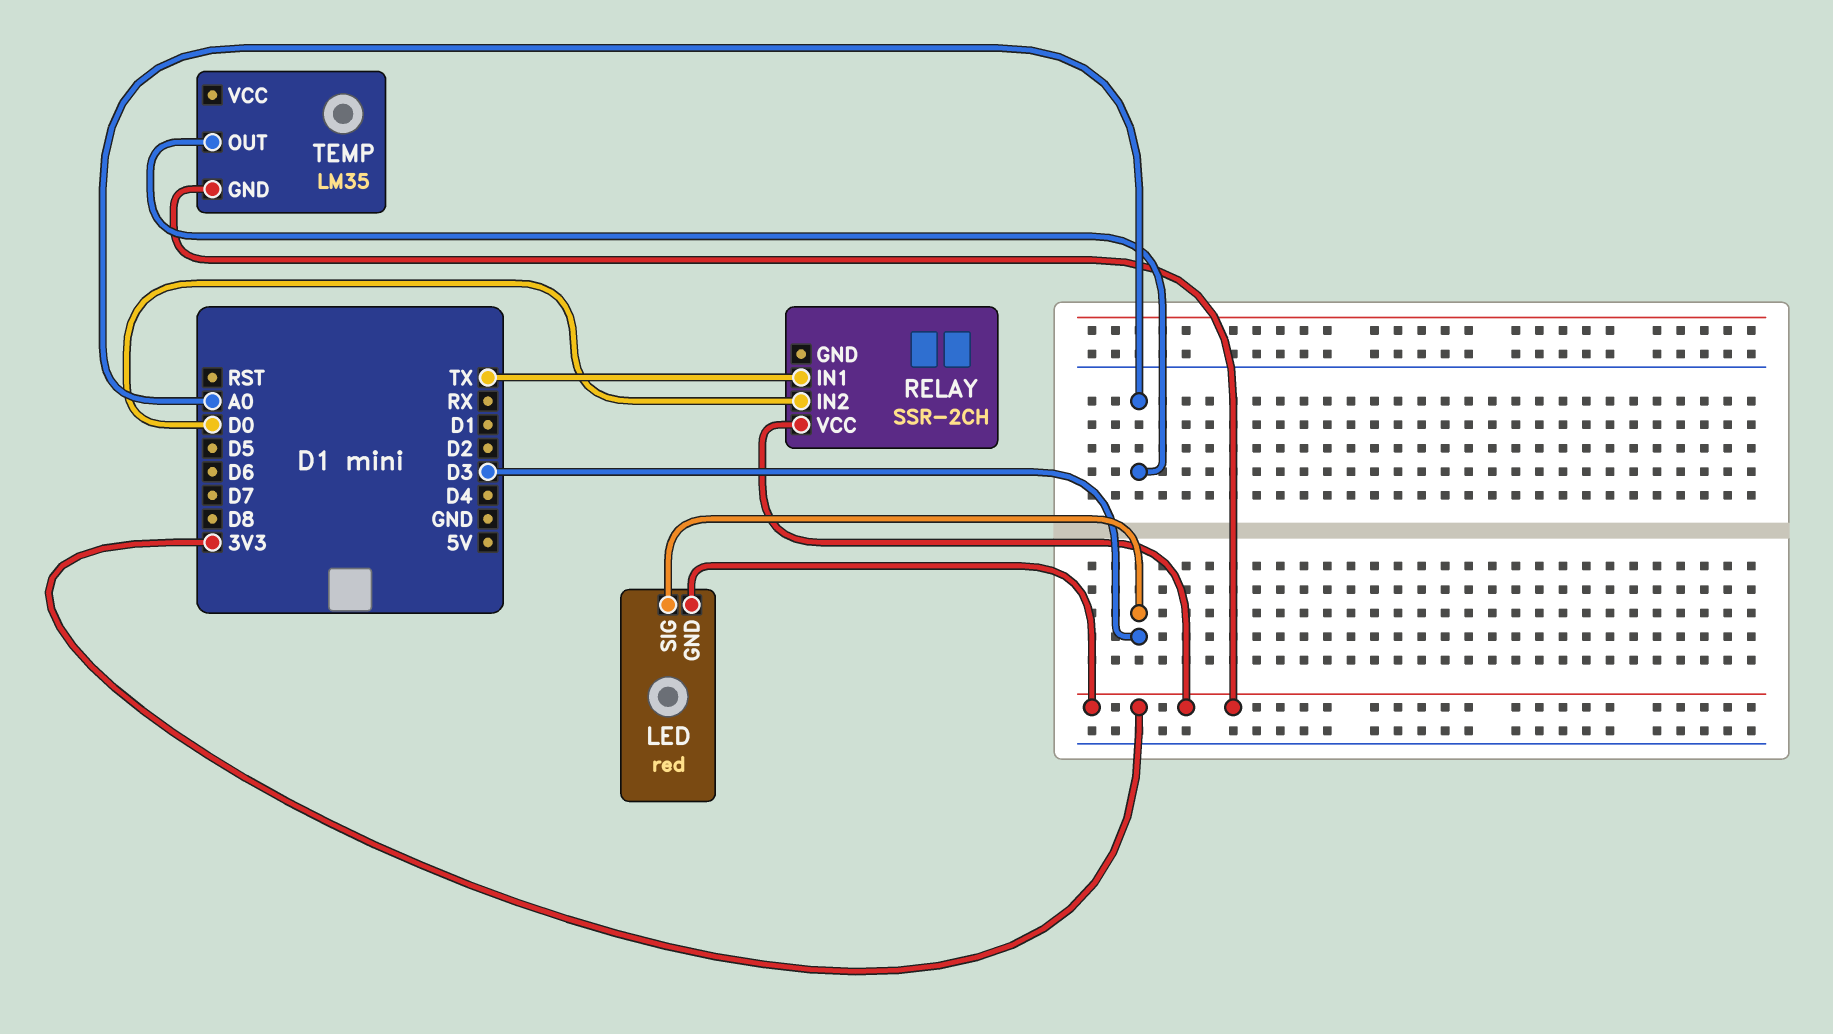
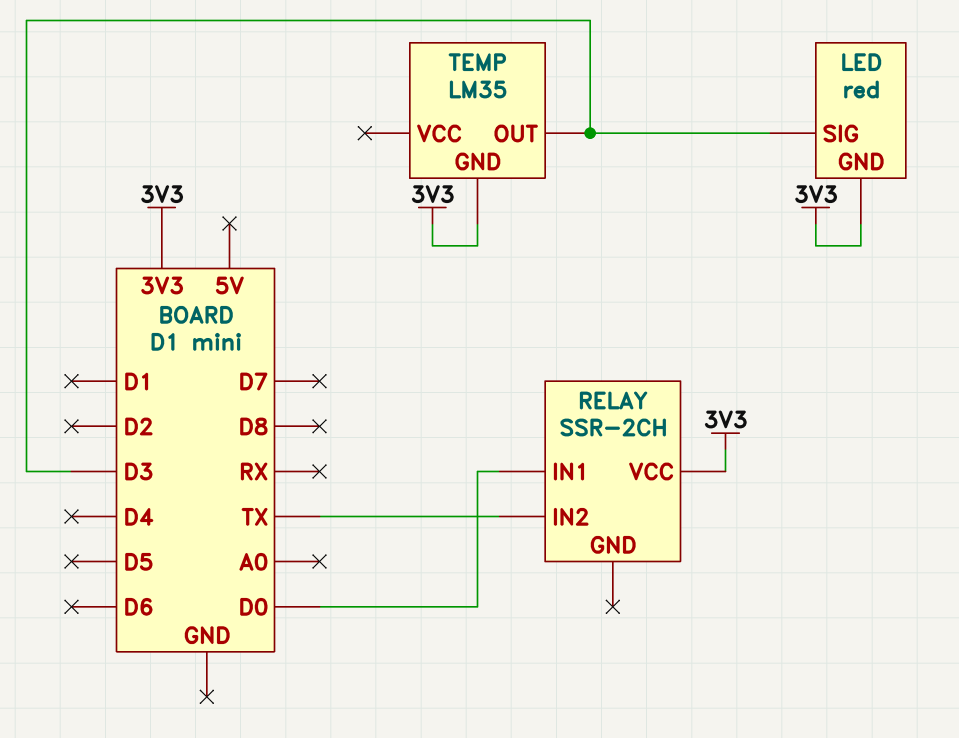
RELAY pin IN1: TX -> D0
RELAY pin IN2: D0 -> TX
TEMP pin OUT: A0 -> D3

